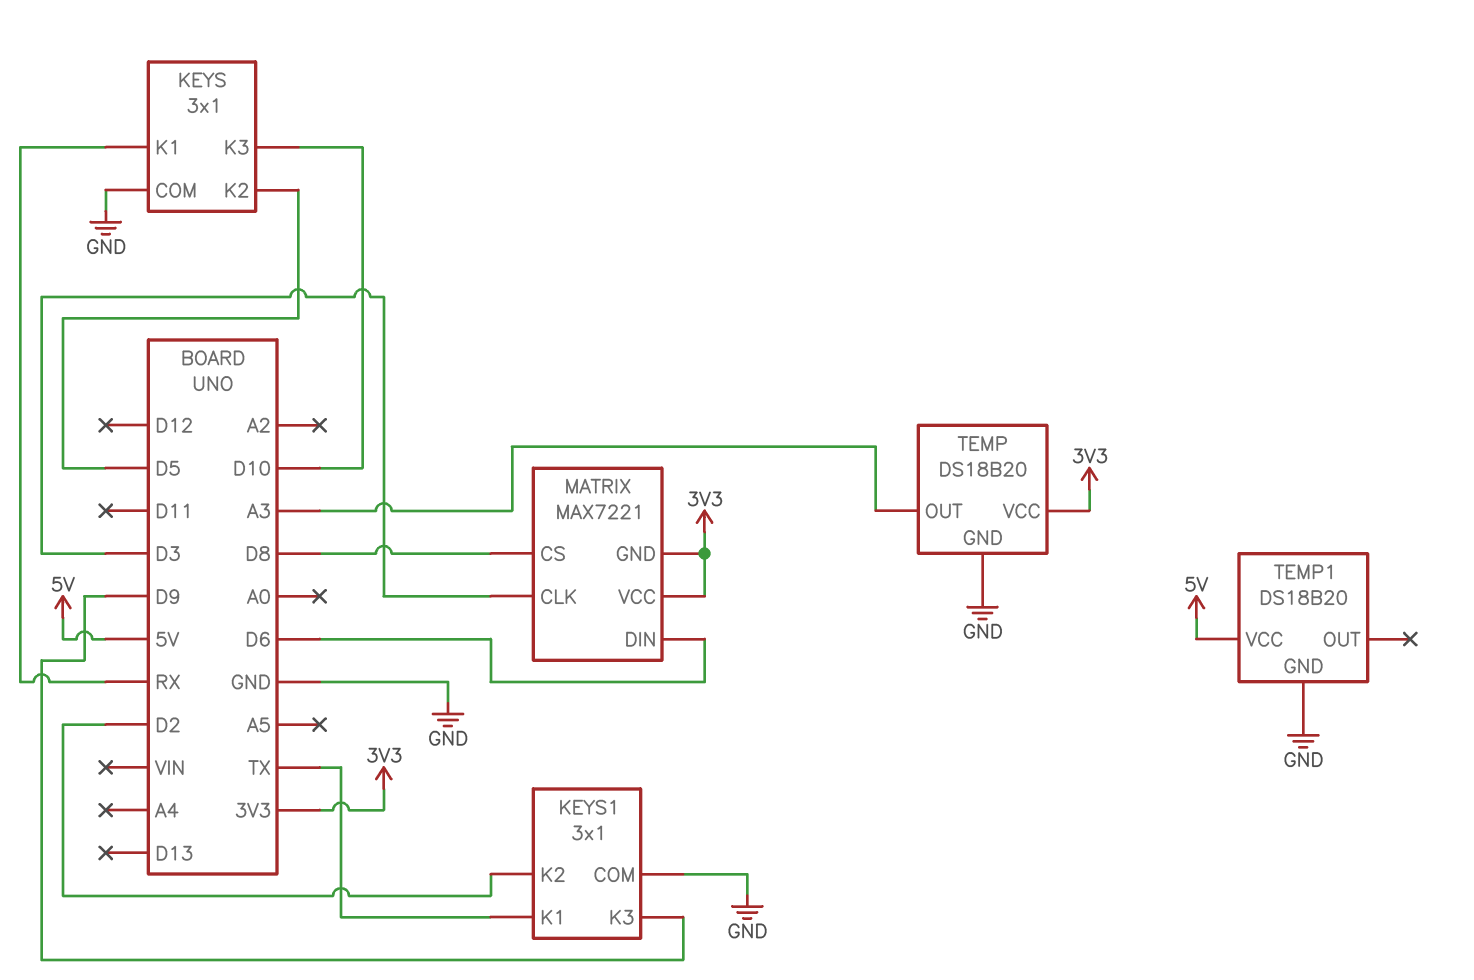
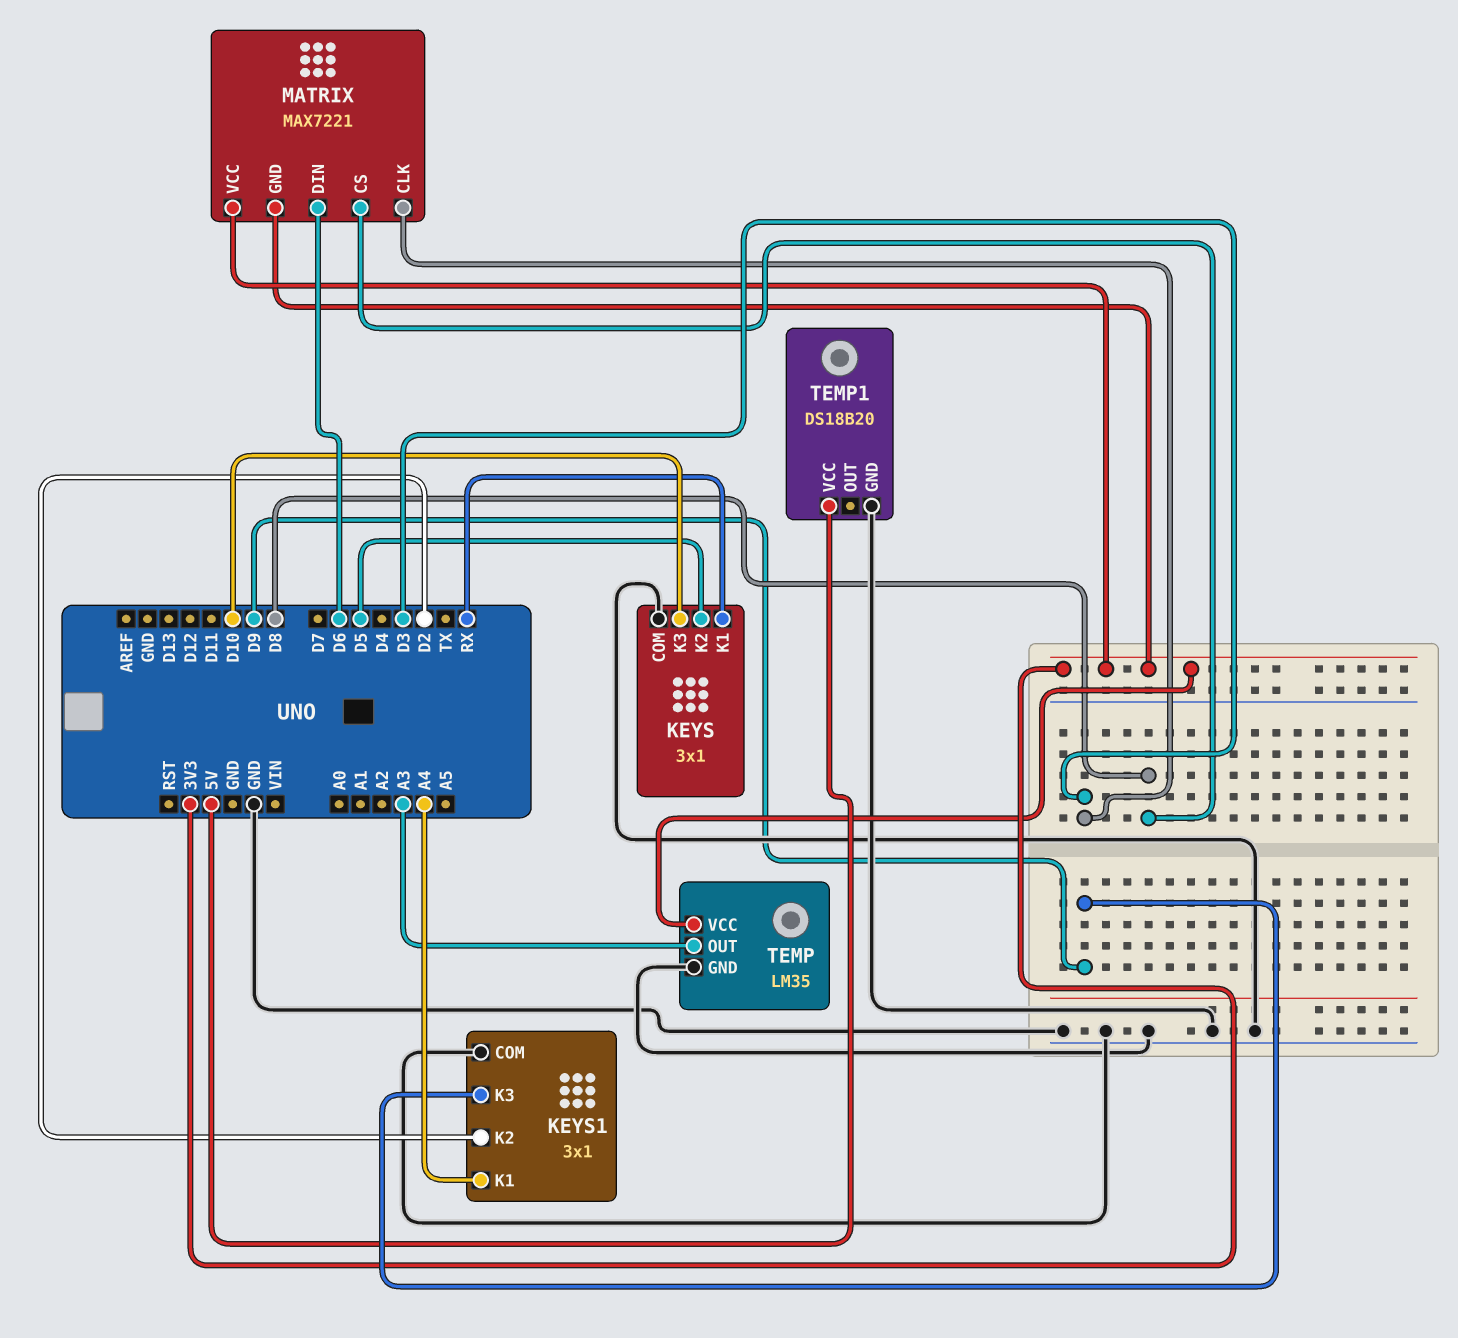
KEYS1 pin K1: TX -> A4
TEMP: DS18B20 -> LM35

